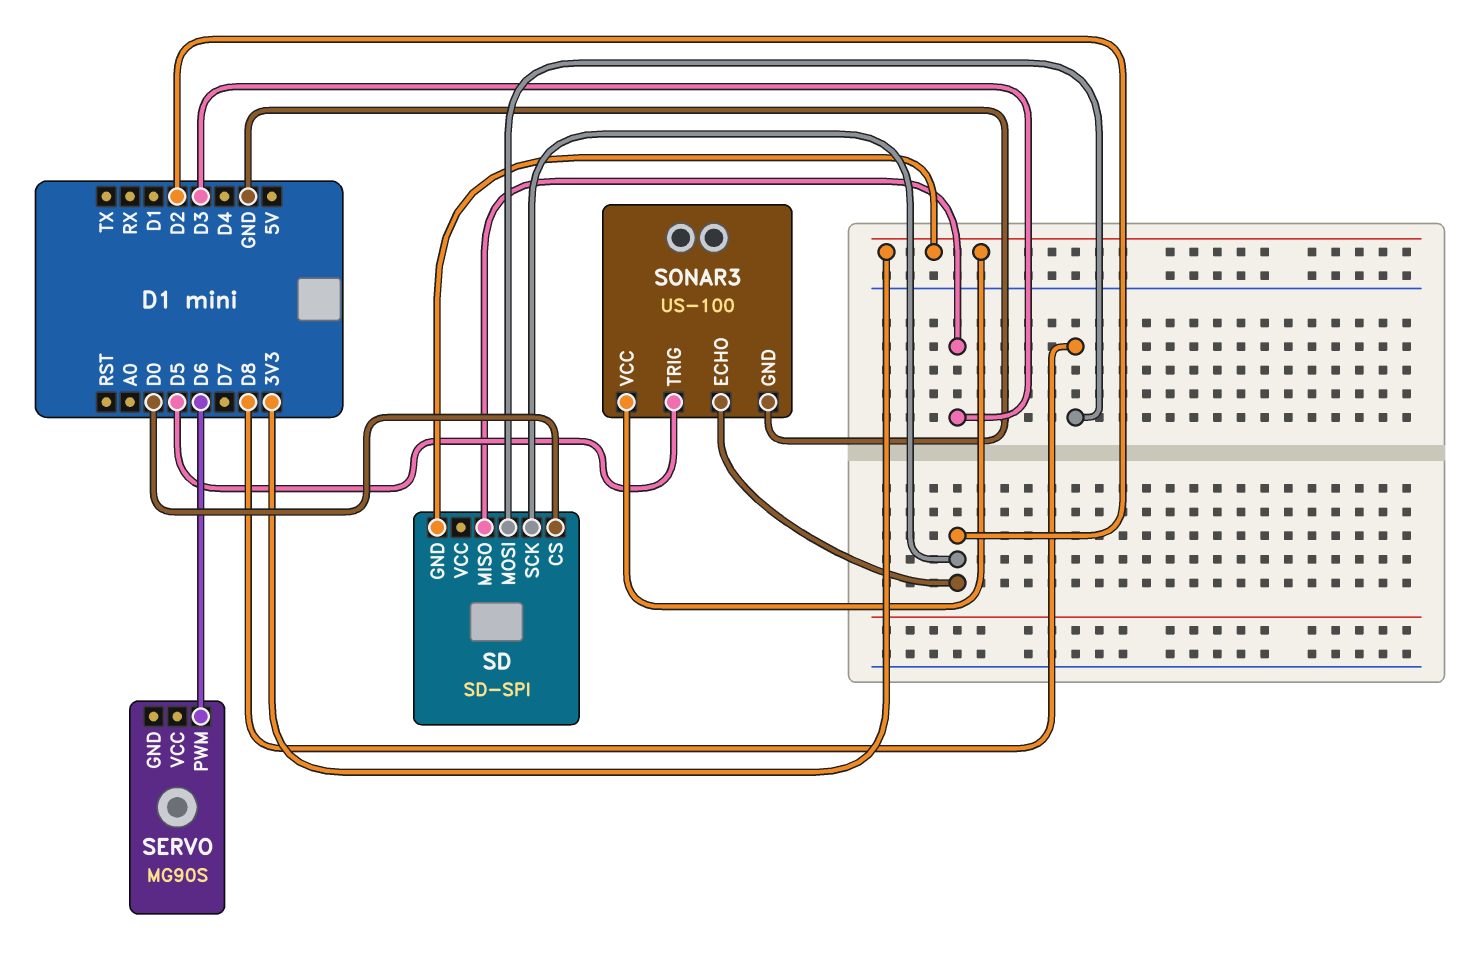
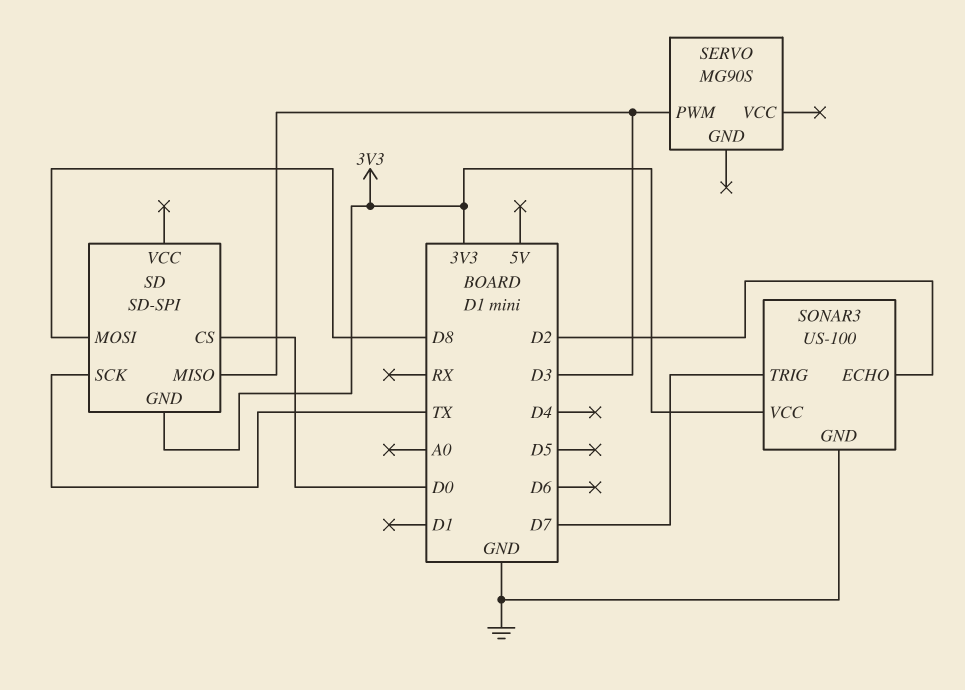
SD pin SCK: D2 -> TX
SERVO pin PWM: D6 -> D3
SONAR3 pin TRIG: D5 -> D7

